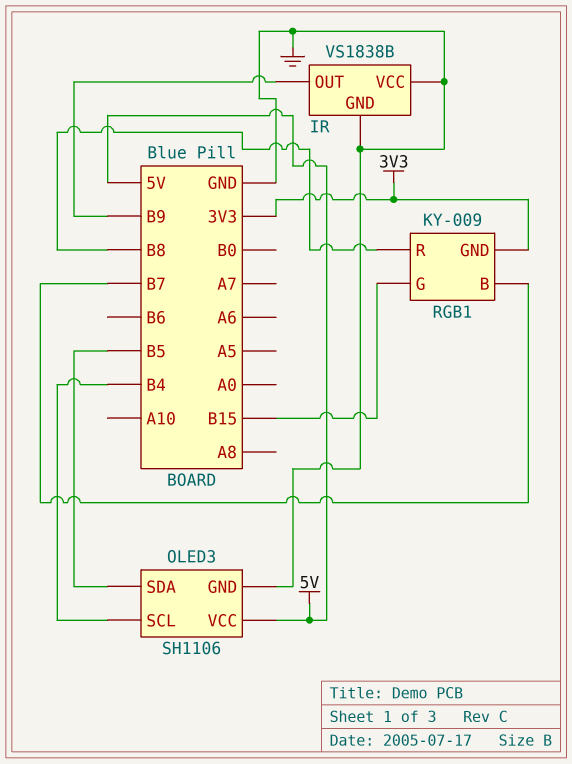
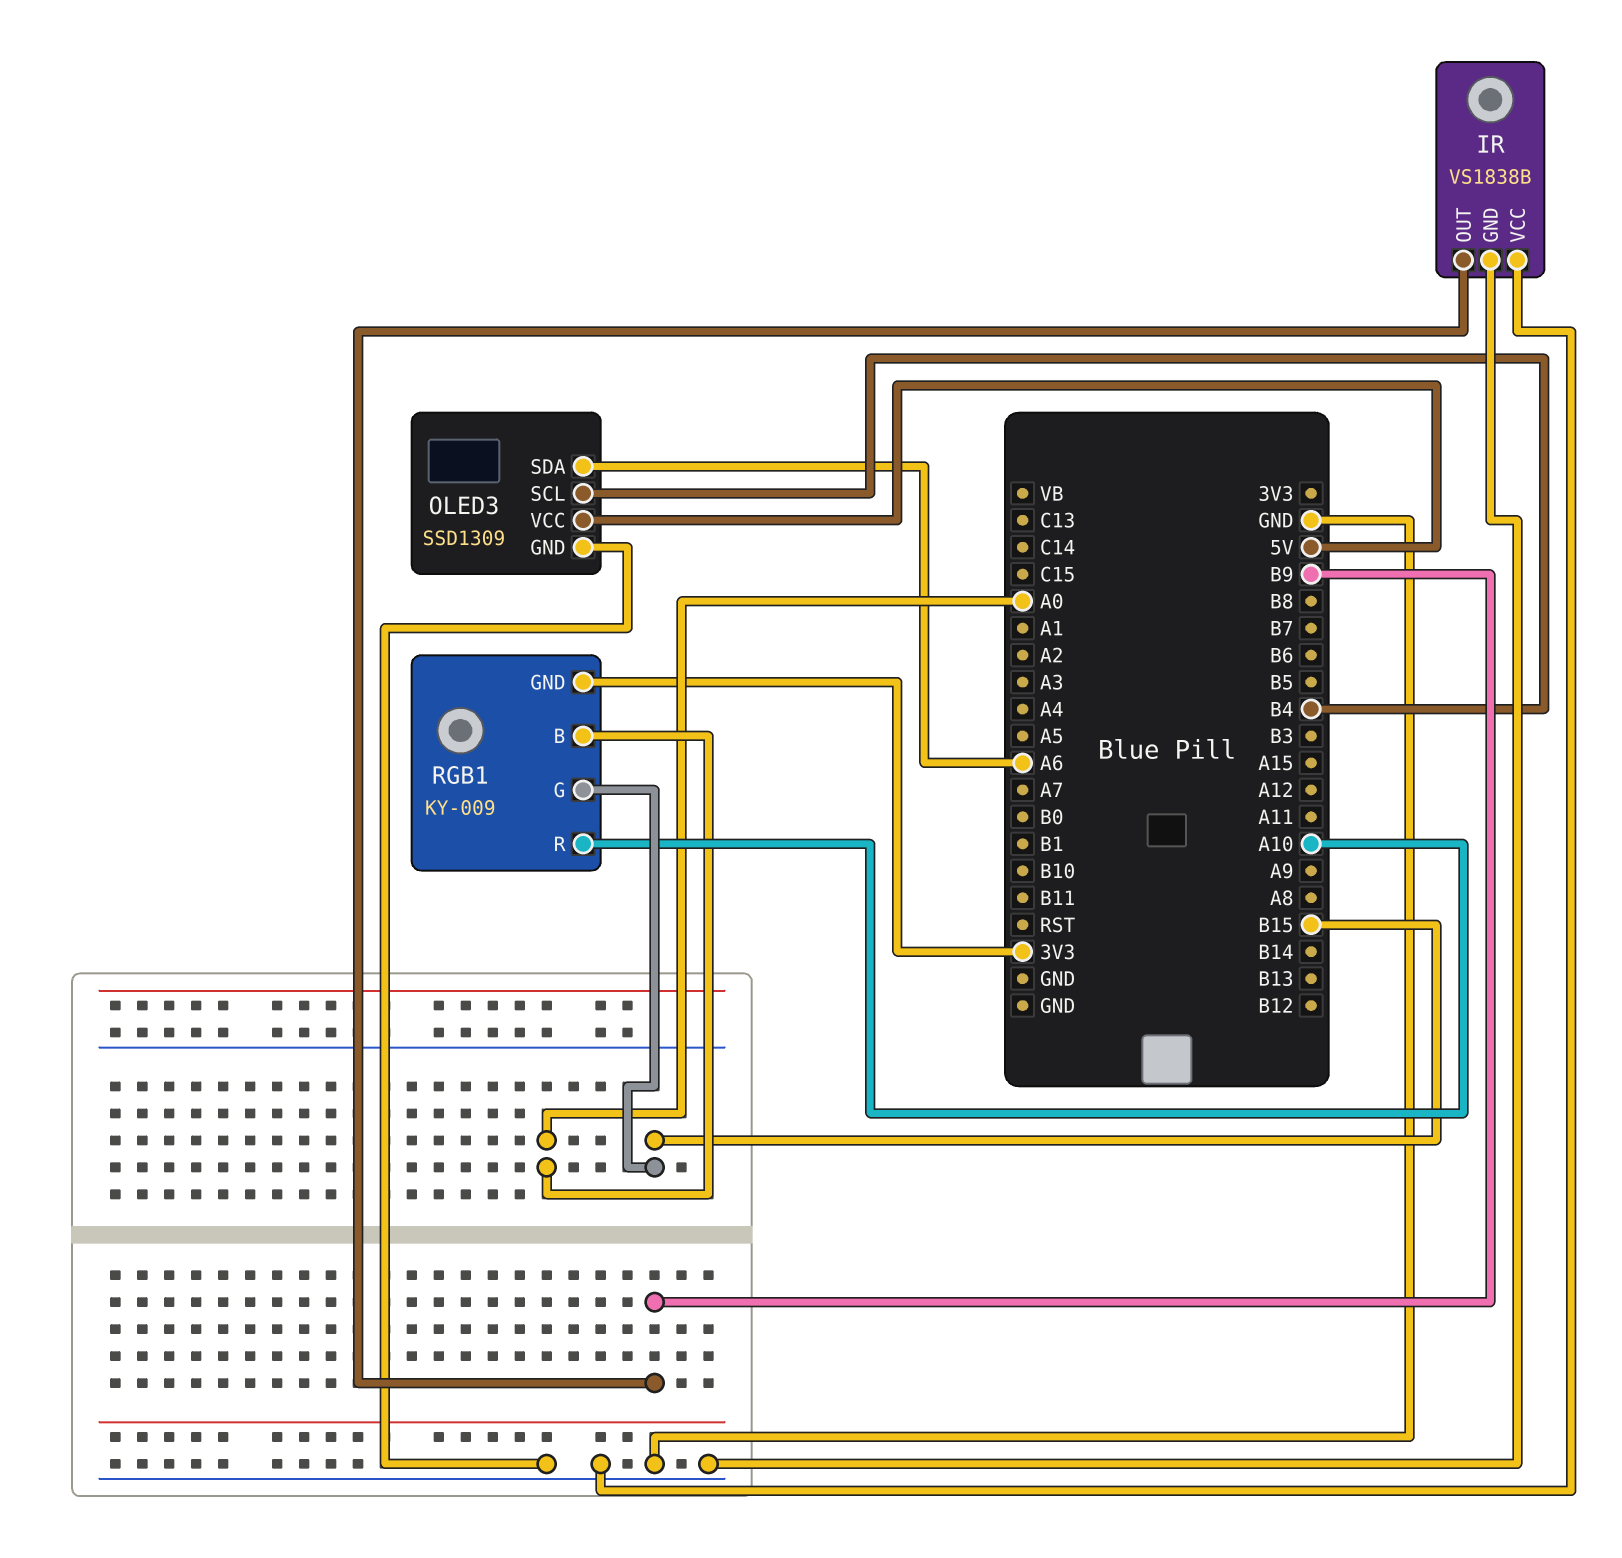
OLED3: SH1106 -> SSD1309
OLED3 pin SDA: B5 -> A6
RGB1 pin B: B7 -> A0
RGB1 pin R: B8 -> A10

